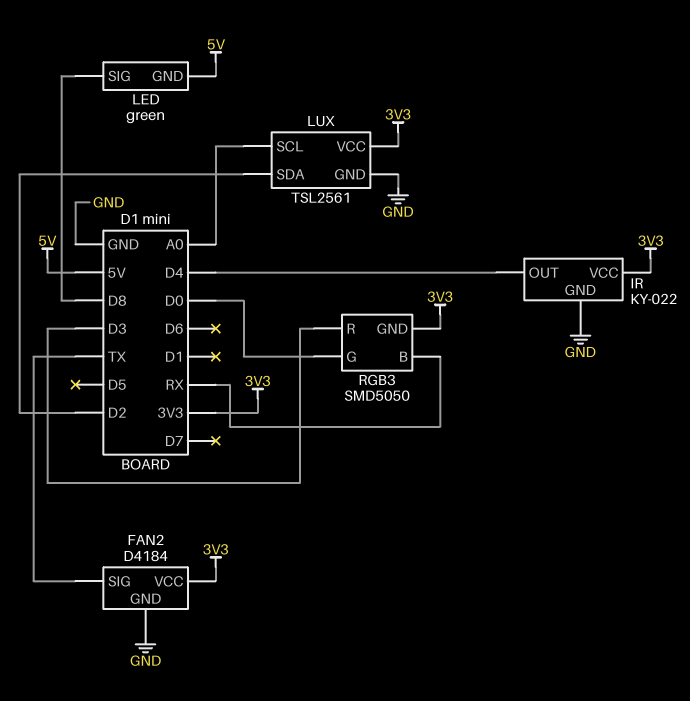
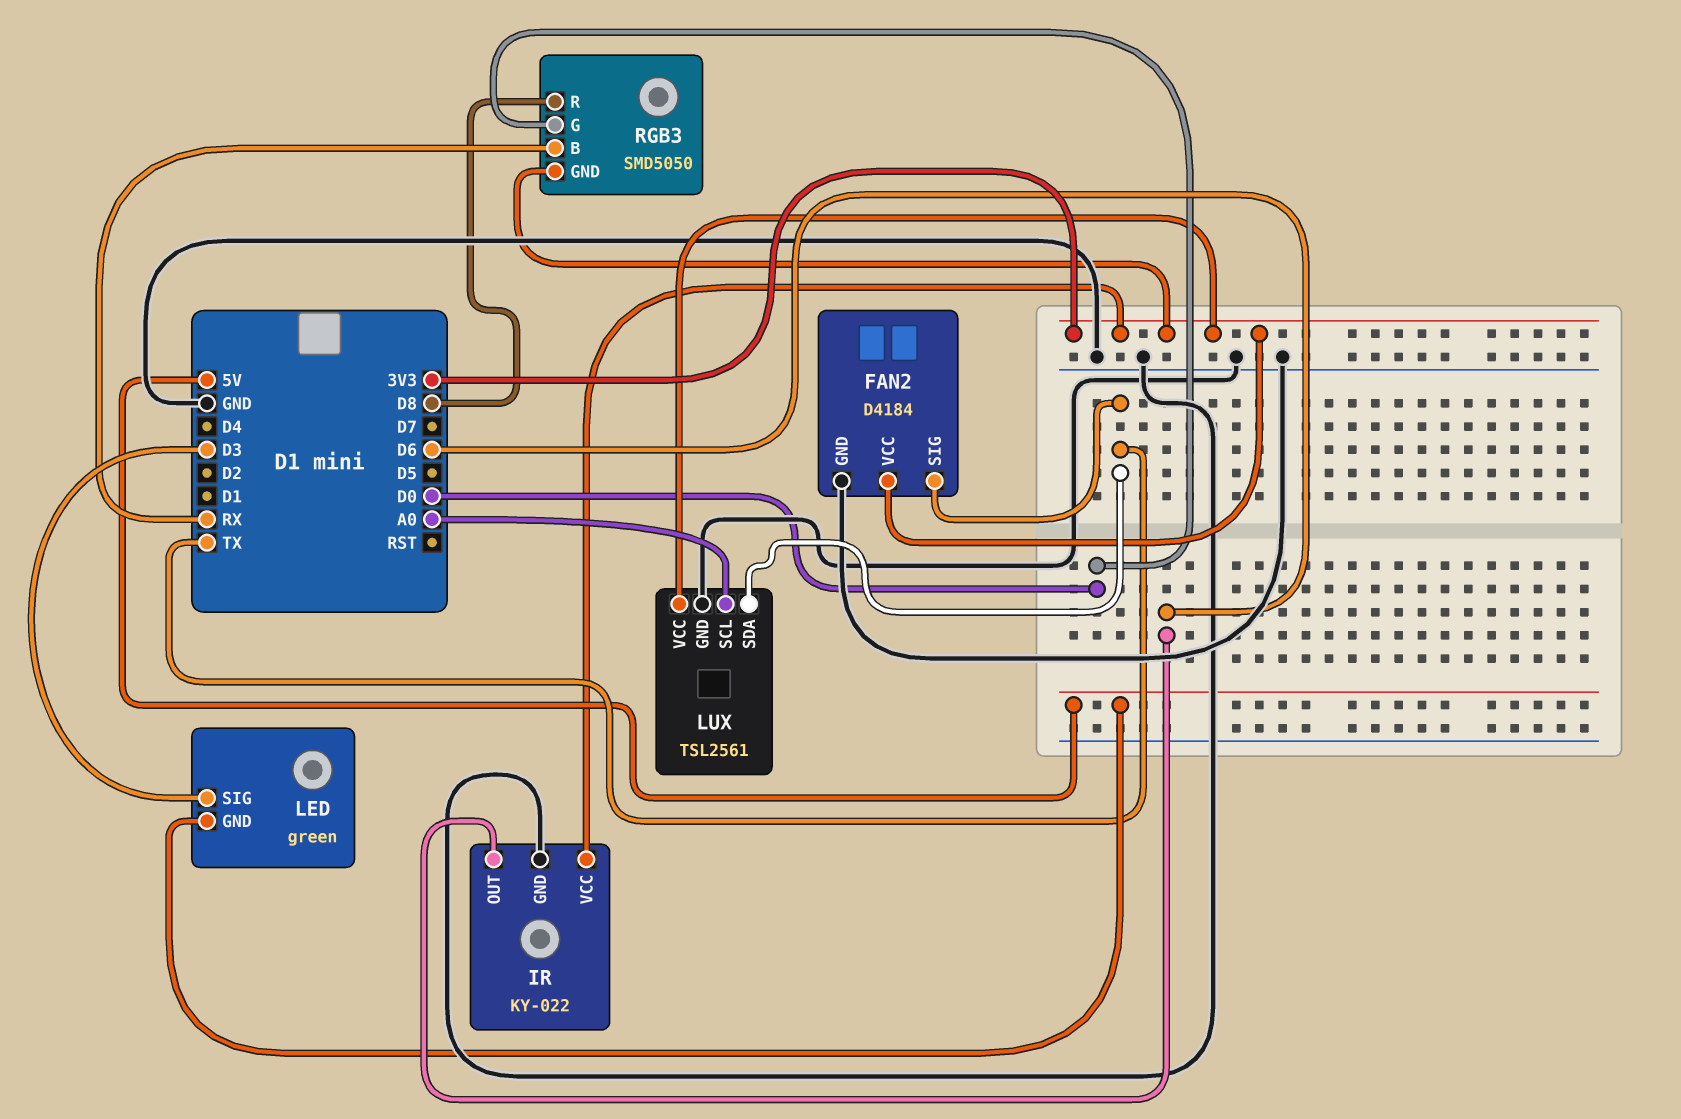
IR pin OUT: D4 -> D6
LED pin SIG: D8 -> D3
LUX pin SDA: D2 -> TX
RGB3 pin R: D3 -> D8

